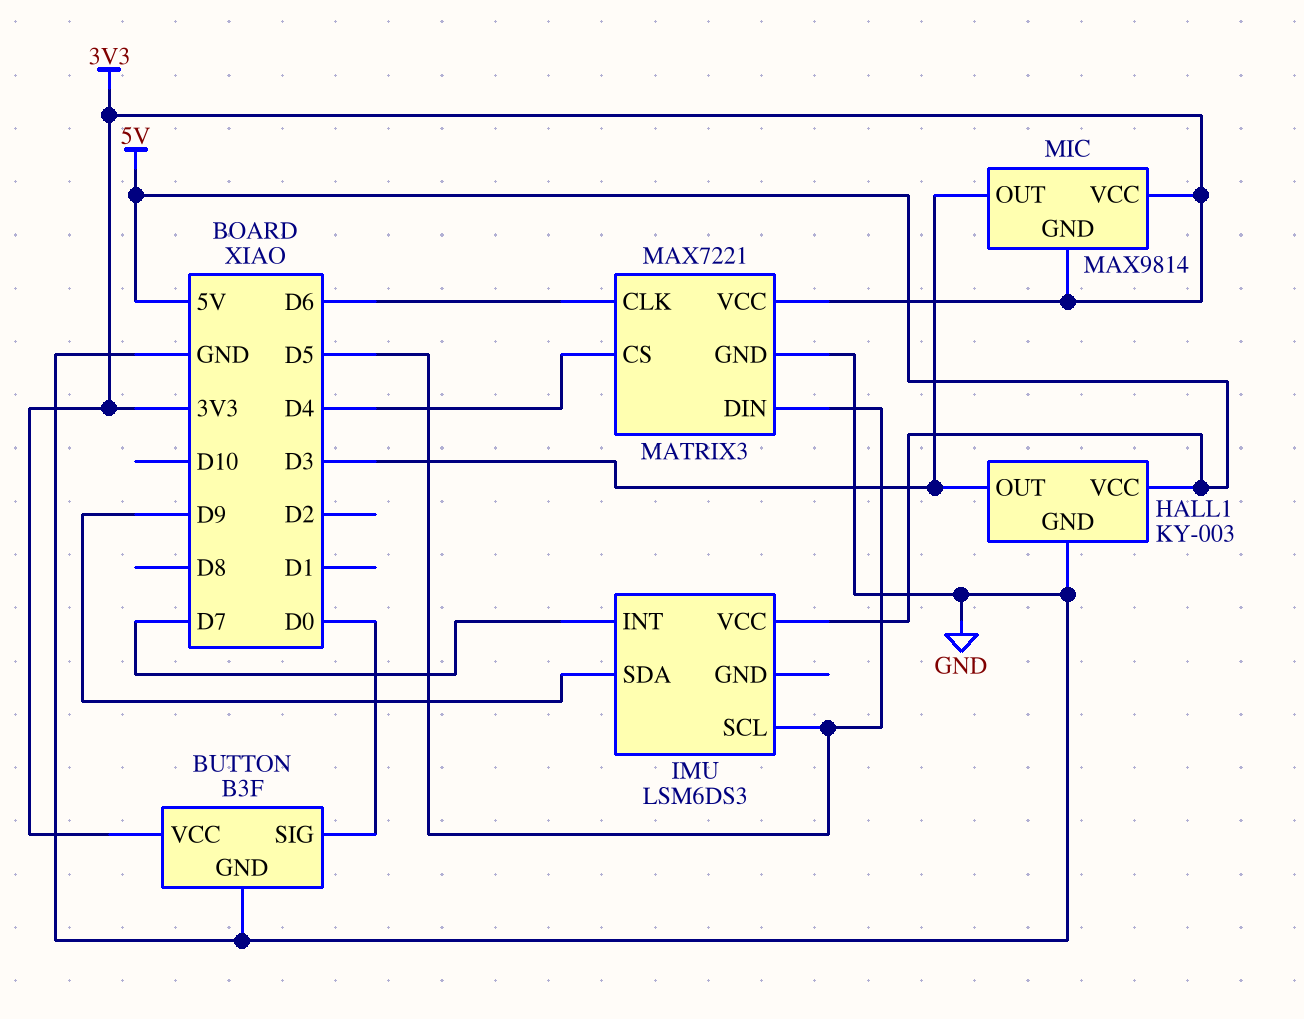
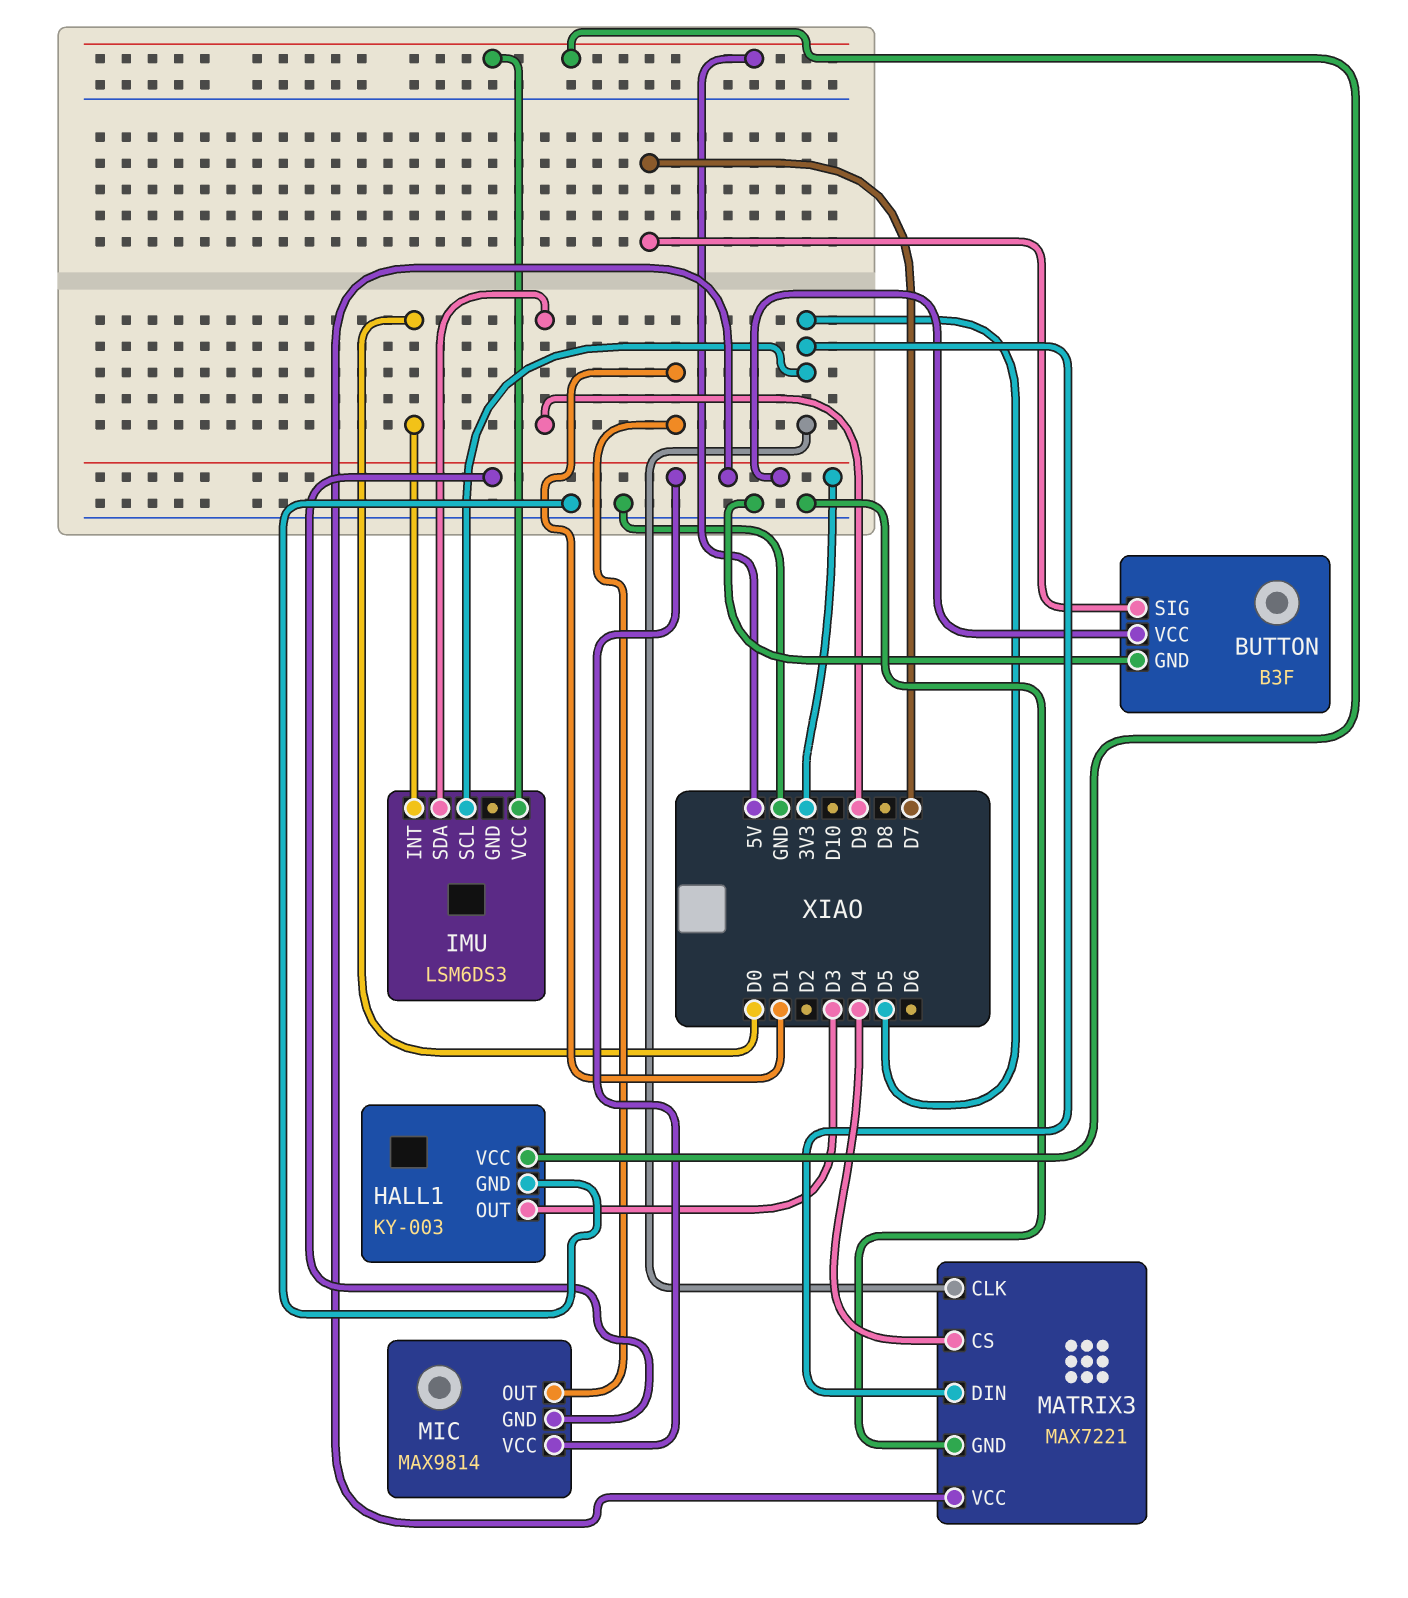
BUTTON pin SIG: D0 -> D7
IMU pin INT: D7 -> D0
MATRIX3 pin CLK: D6 -> D5
MIC pin OUT: D3 -> D1

